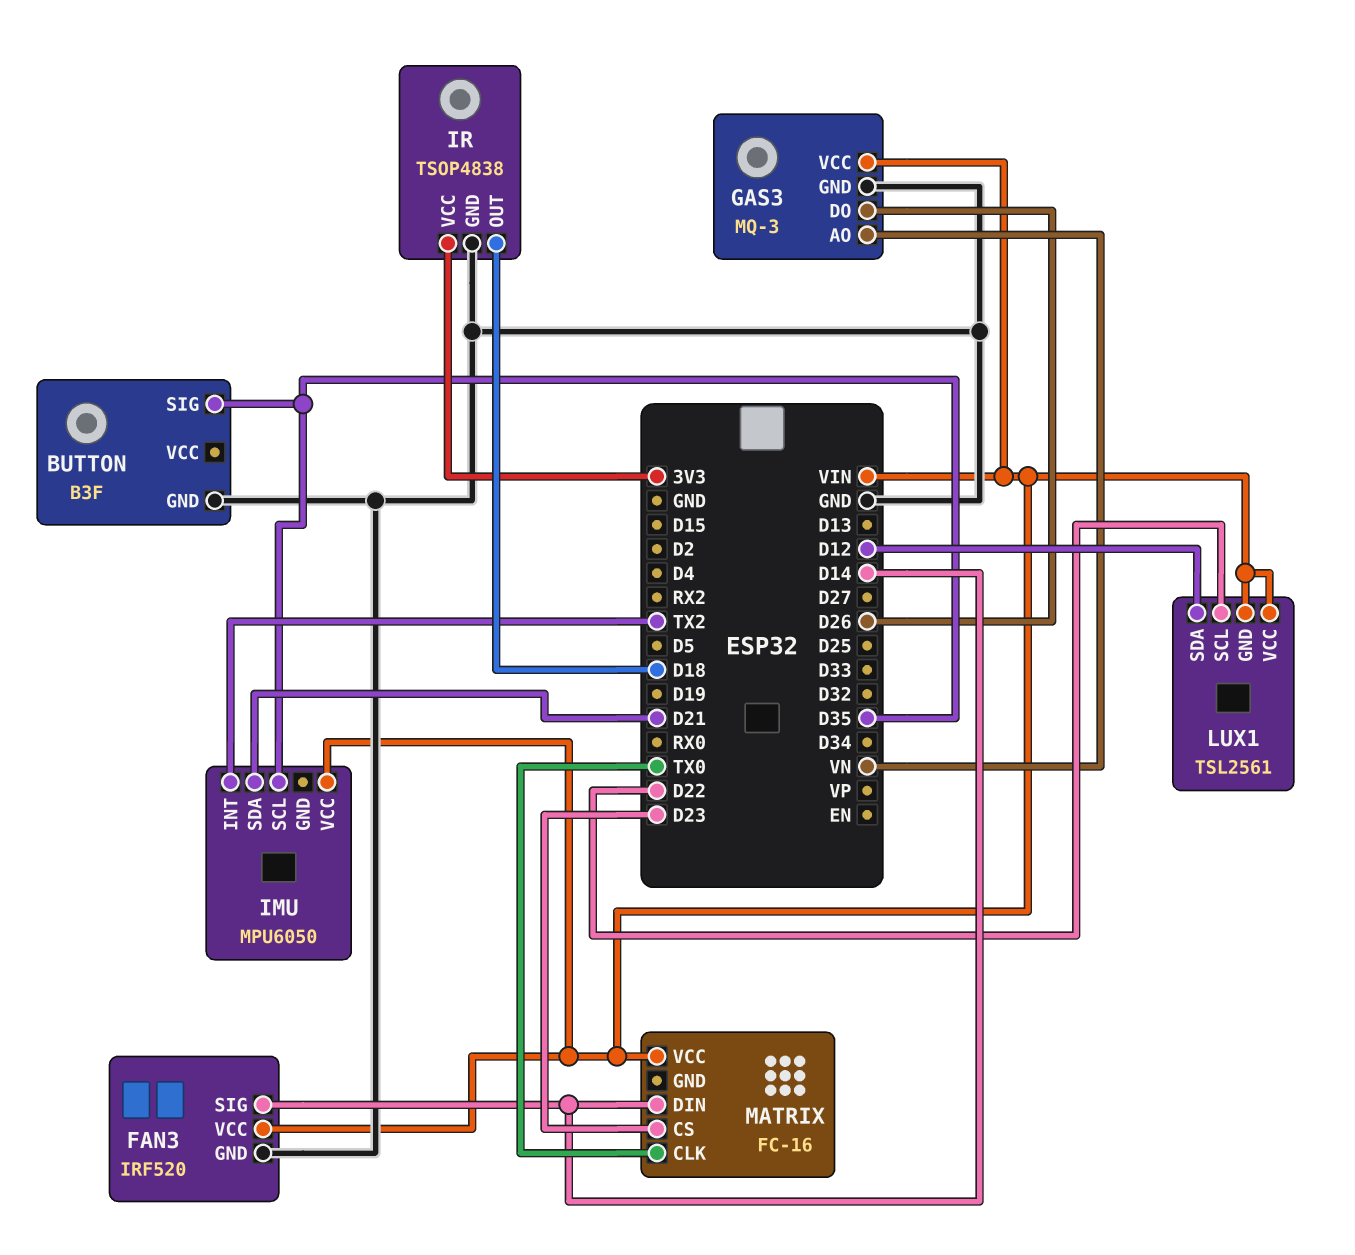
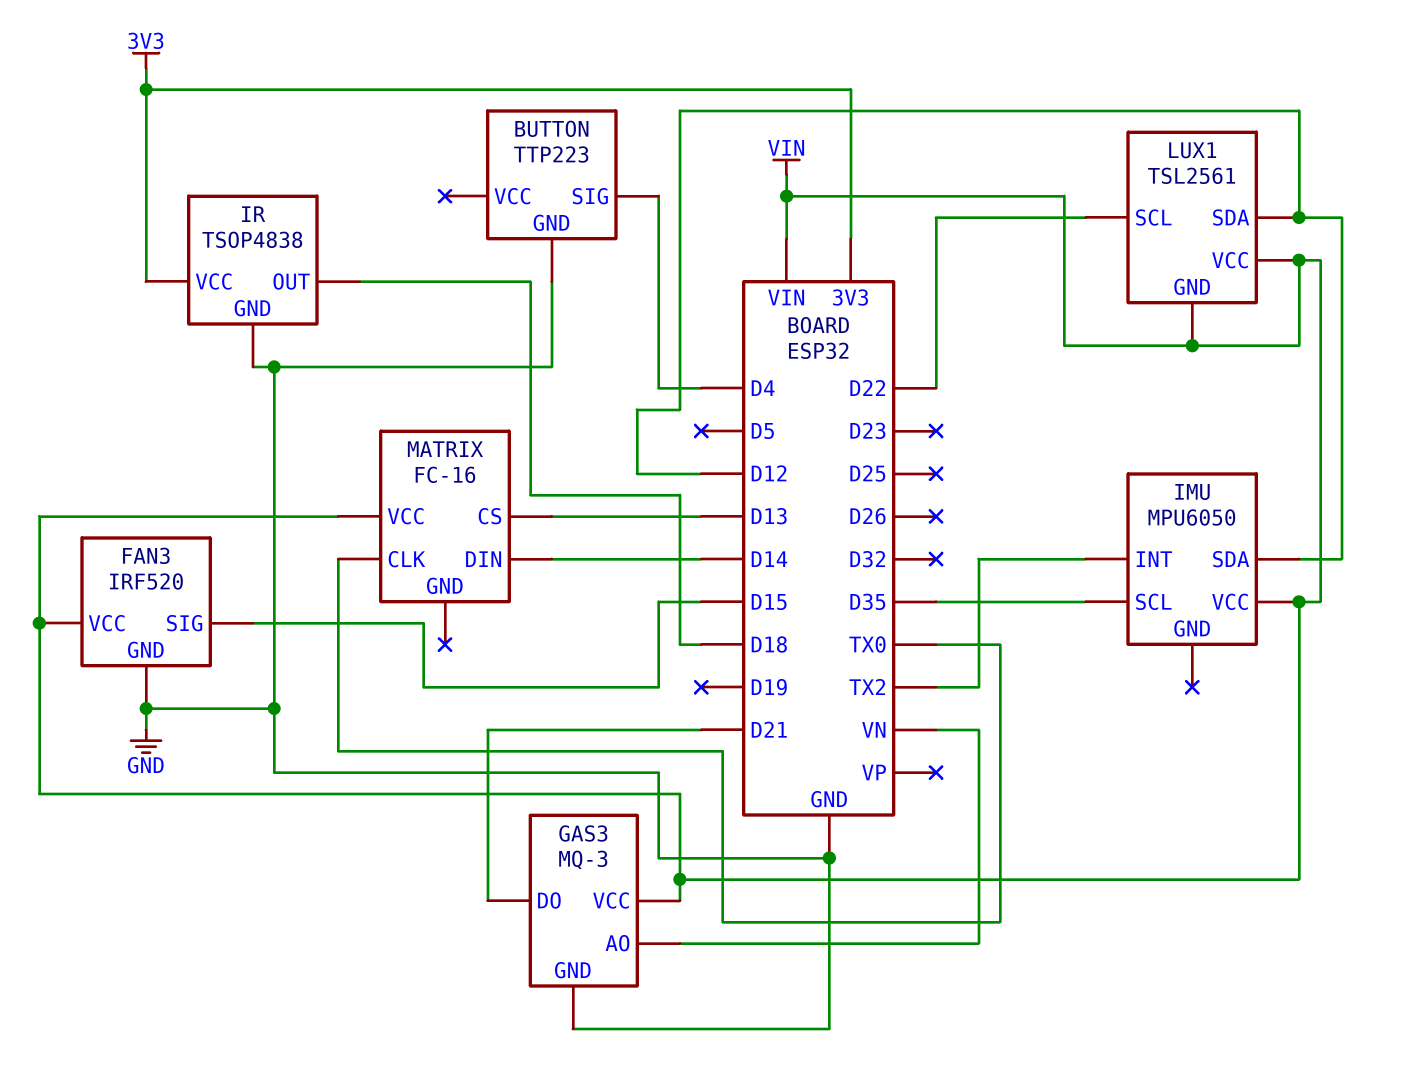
BUTTON: B3F -> TTP223
BUTTON pin SIG: D35 -> D4
FAN3 pin SIG: D14 -> D15
GAS3 pin DO: D26 -> D21
IMU pin SDA: D21 -> D12
MATRIX pin CS: D23 -> D13

